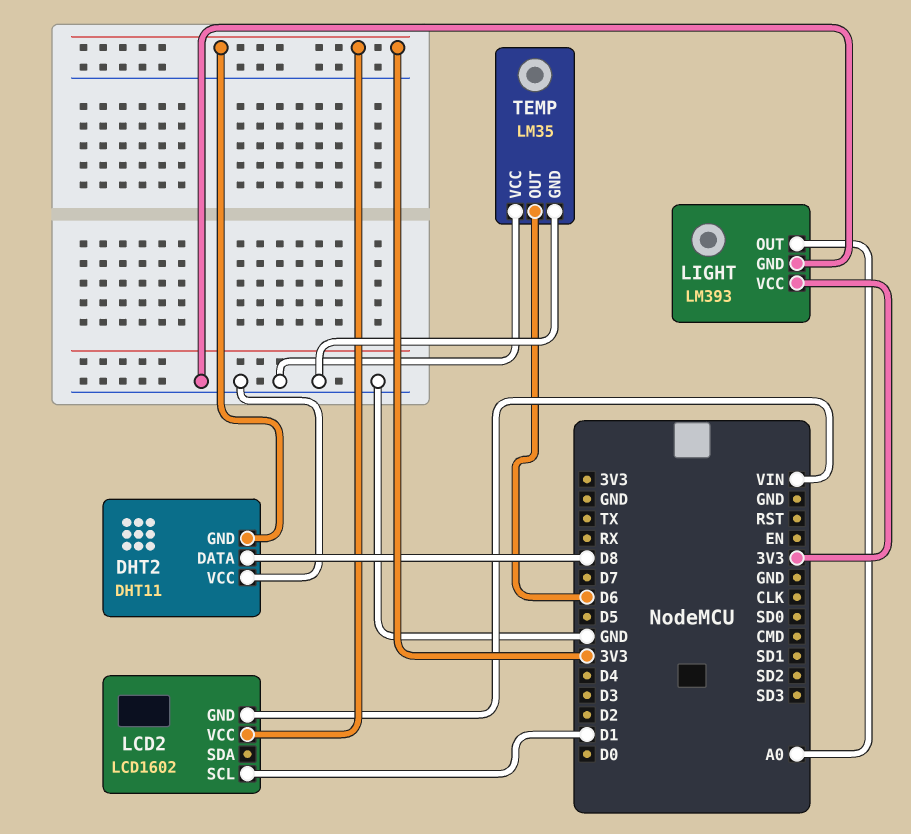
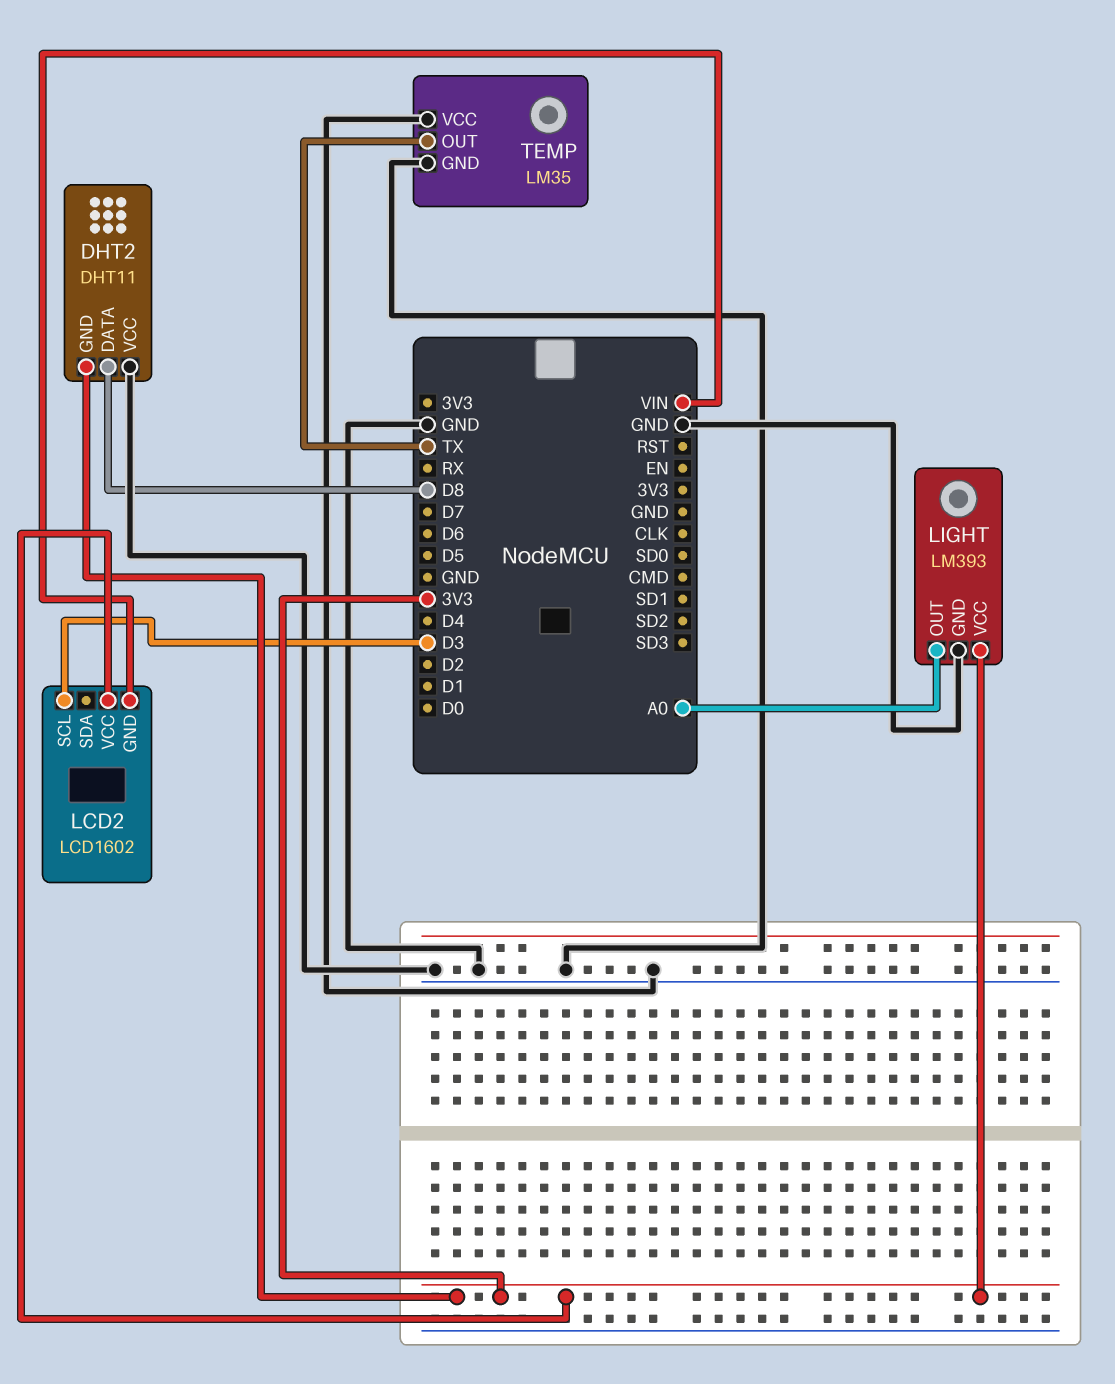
LCD2 pin SCL: D1 -> D3
TEMP pin OUT: D6 -> TX

